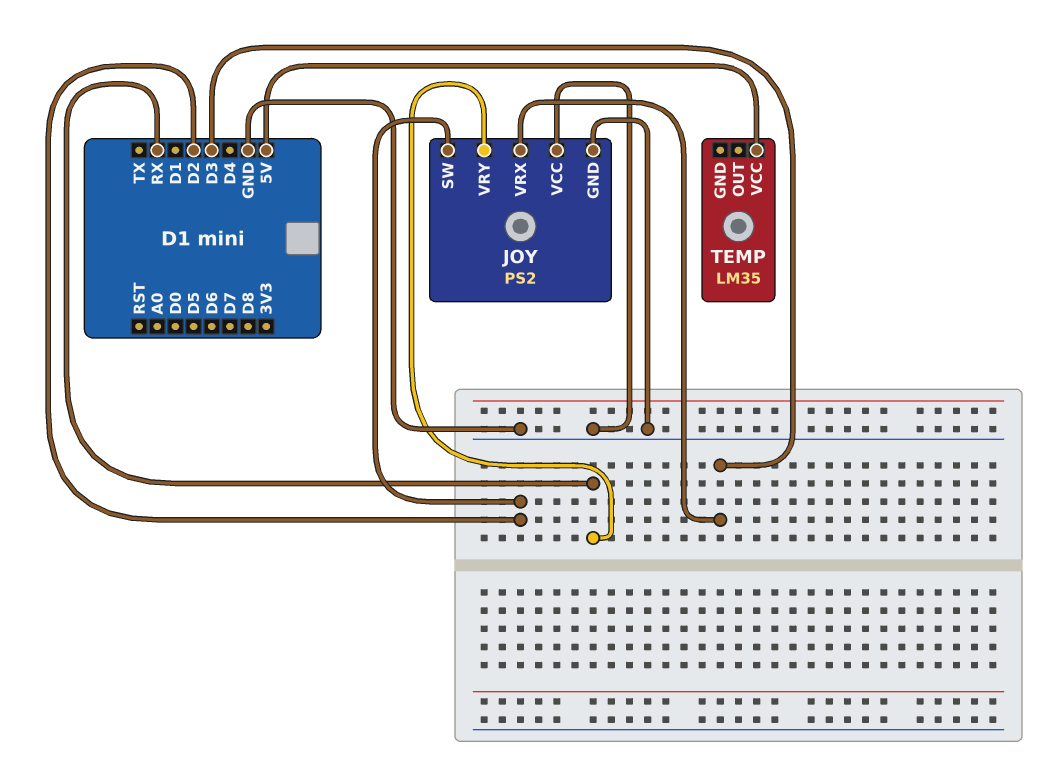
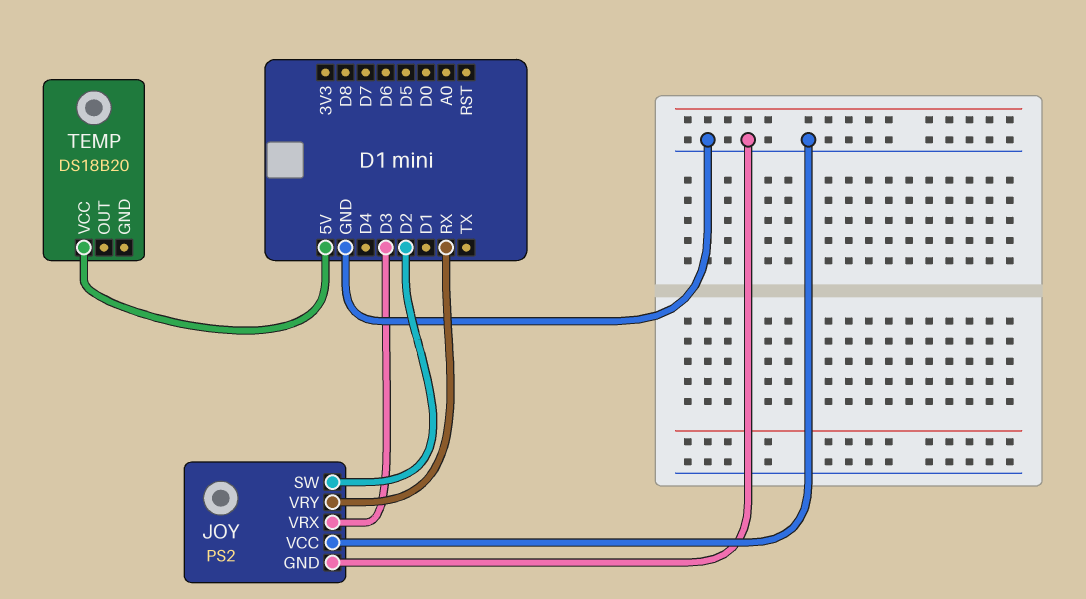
TEMP: LM35 -> DS18B20

